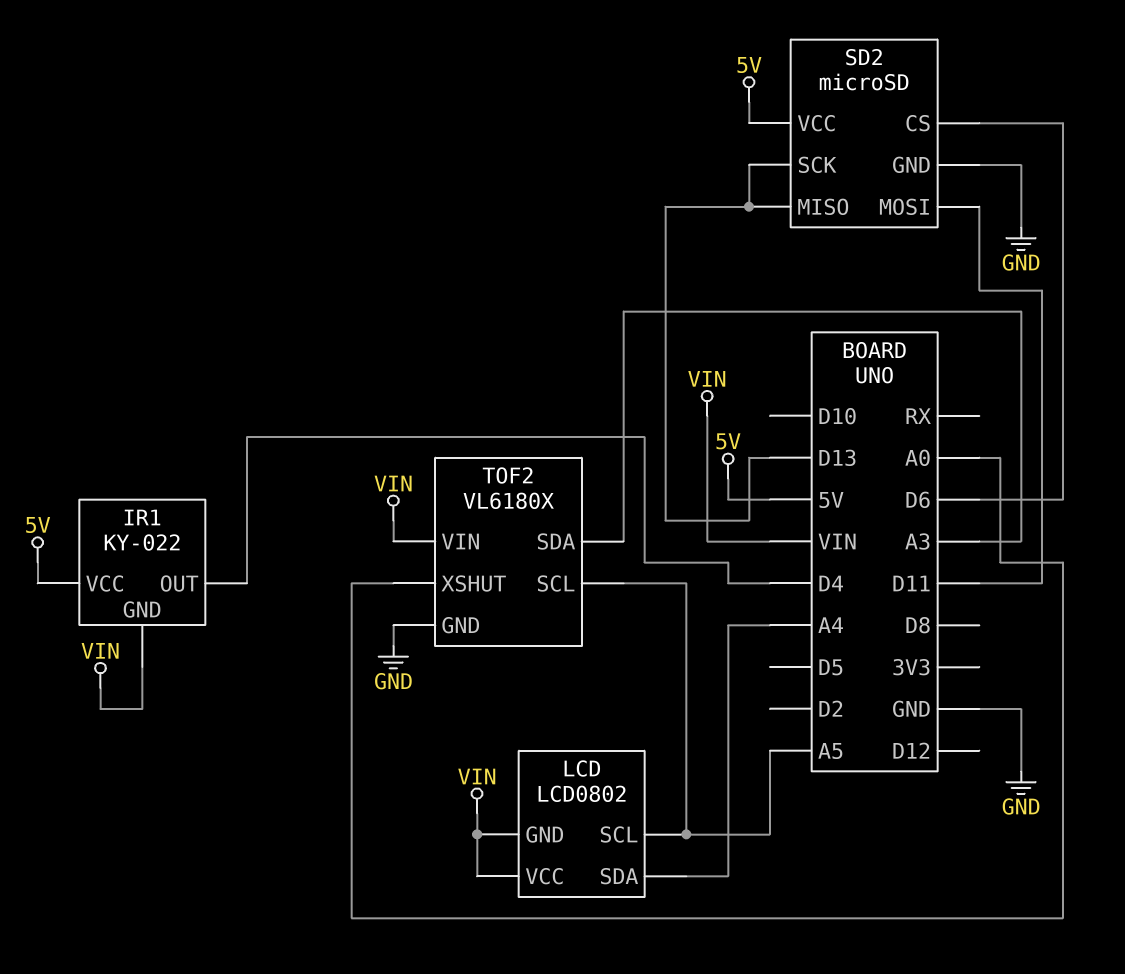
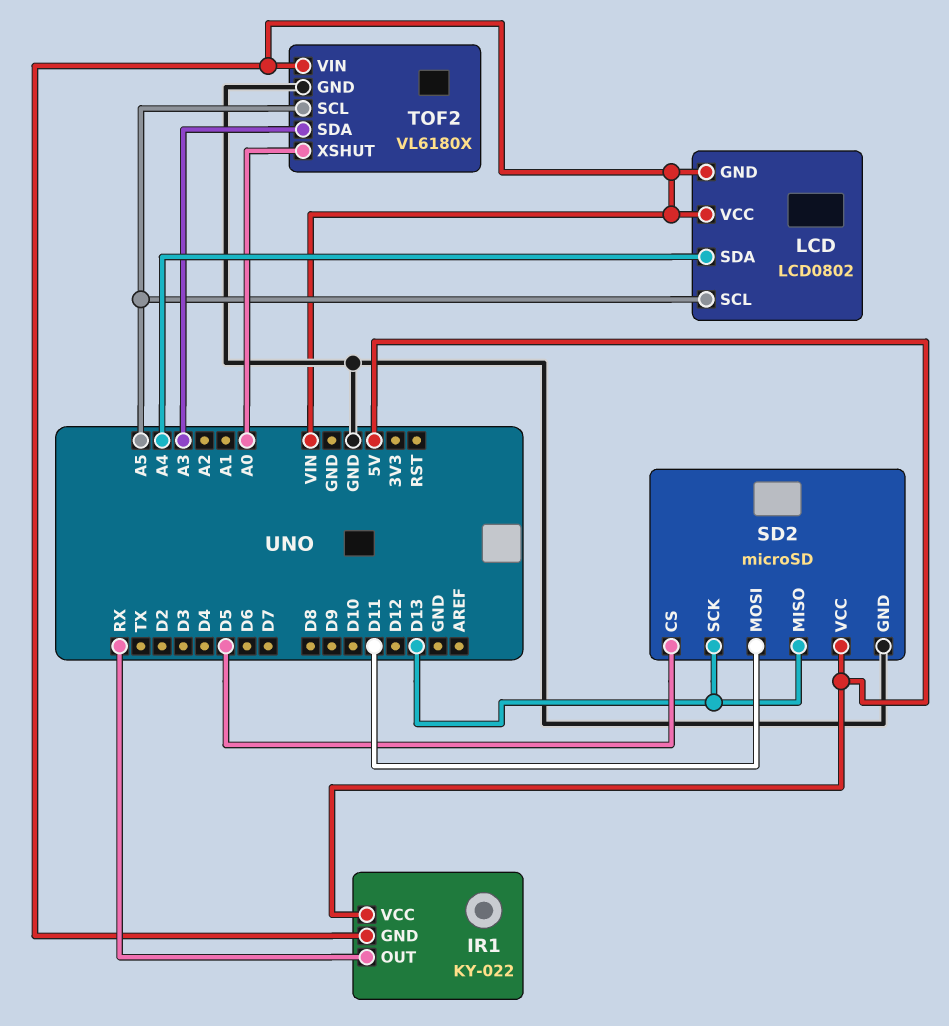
IR1 pin OUT: D4 -> RX
SD2 pin CS: D6 -> D5

